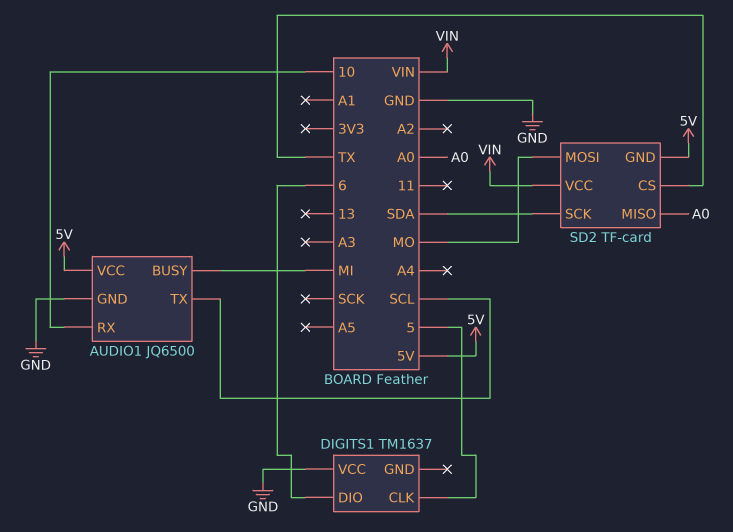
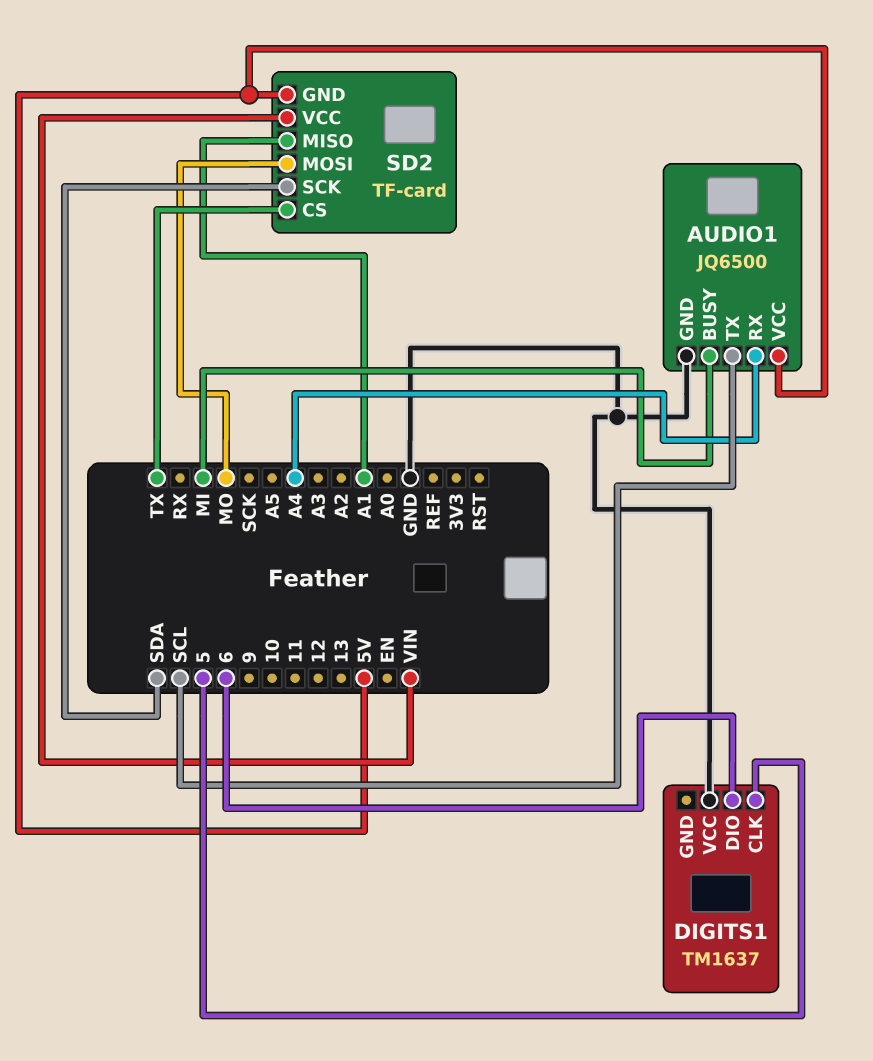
AUDIO1 pin RX: 10 -> A4
SD2 pin MISO: A0 -> A1

